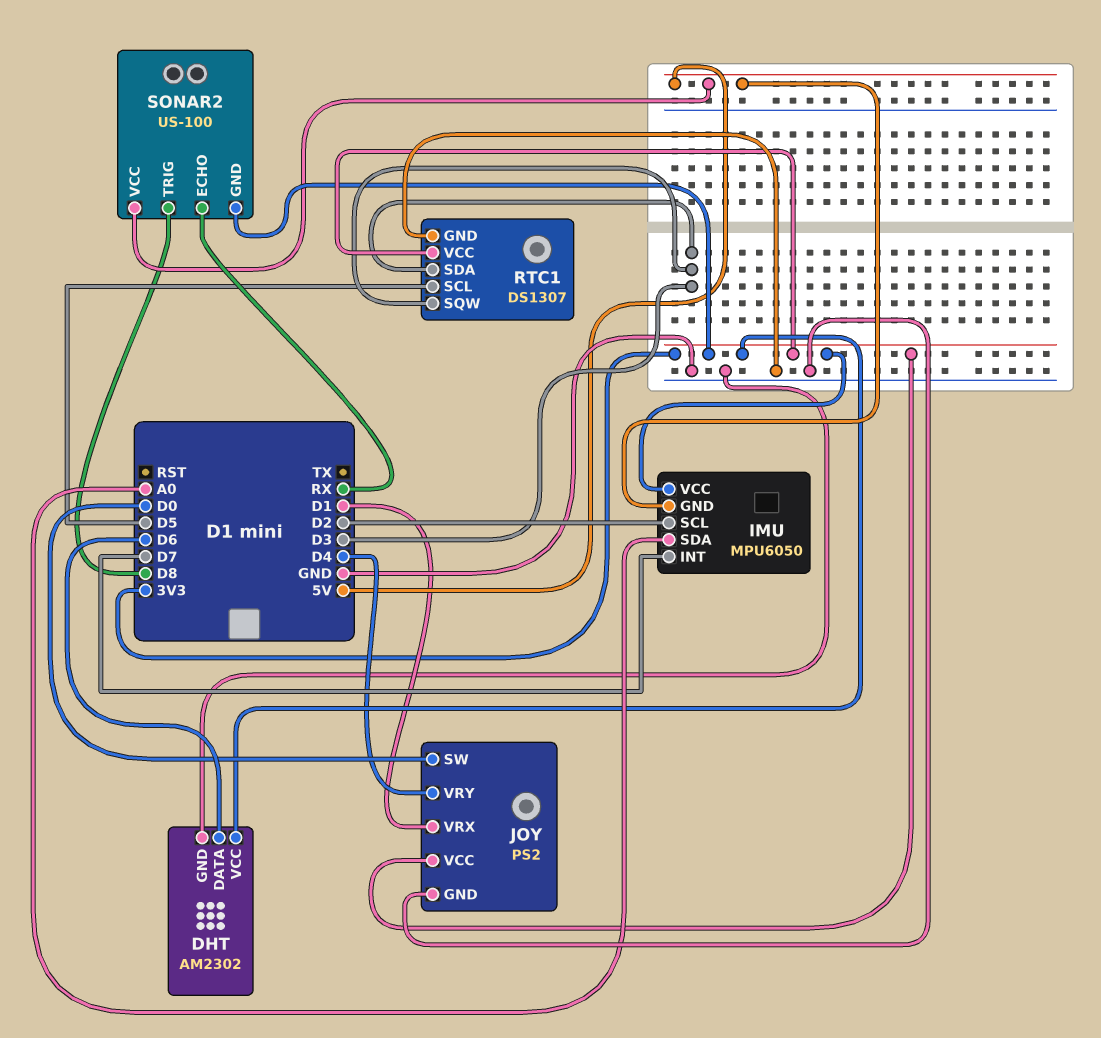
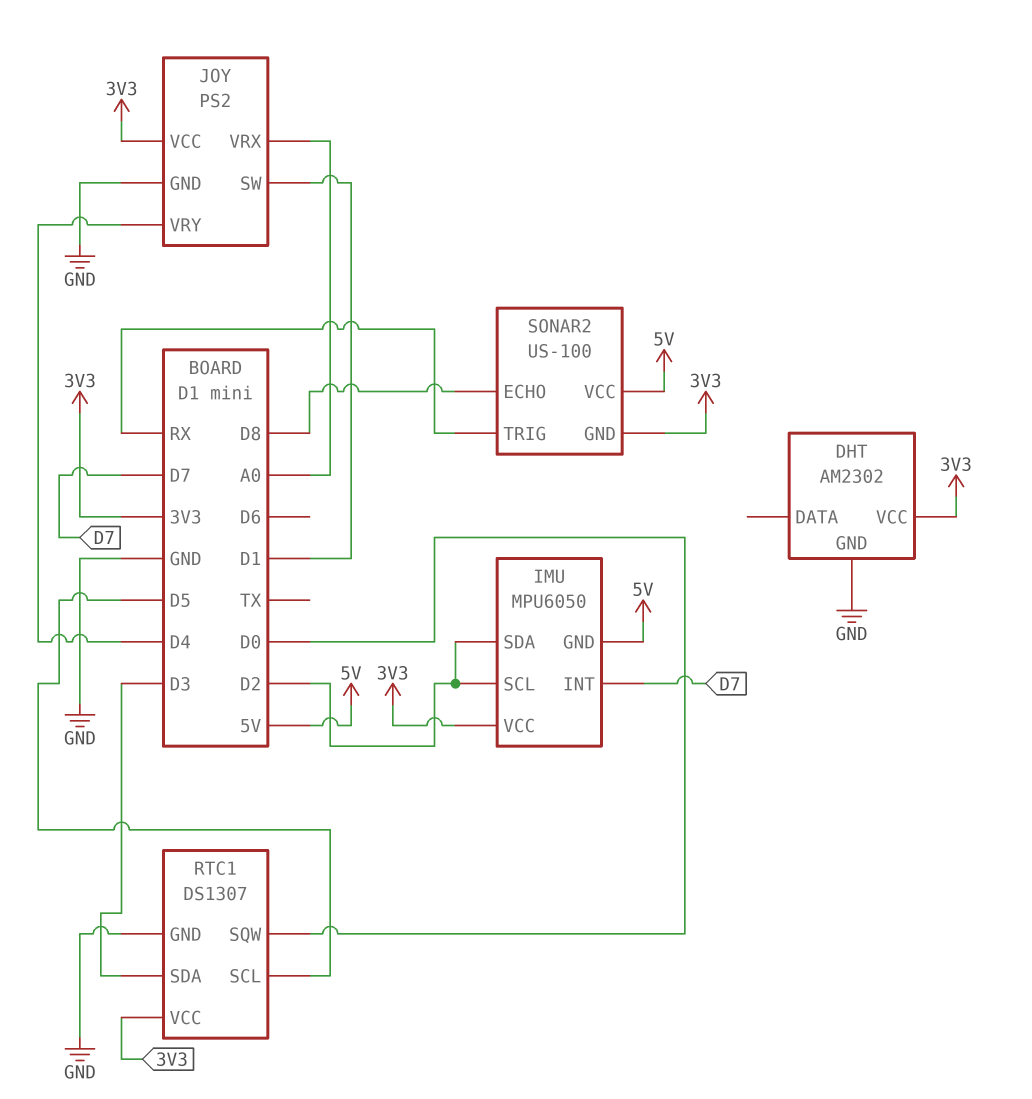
DHT pin DATA: D6 -> none
IMU pin SDA: A0 -> D2
JOY pin SW: D0 -> D1
JOY pin VRX: D1 -> A0
RTC1 pin SQW: D3 -> D0
SONAR2 pin ECHO: RX -> D8
SONAR2 pin TRIG: D8 -> RX

